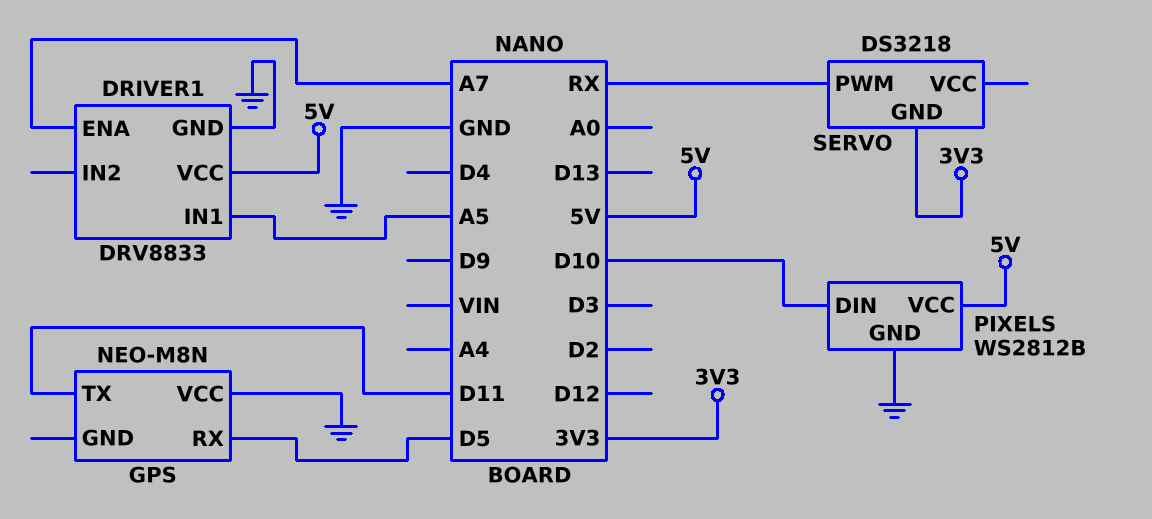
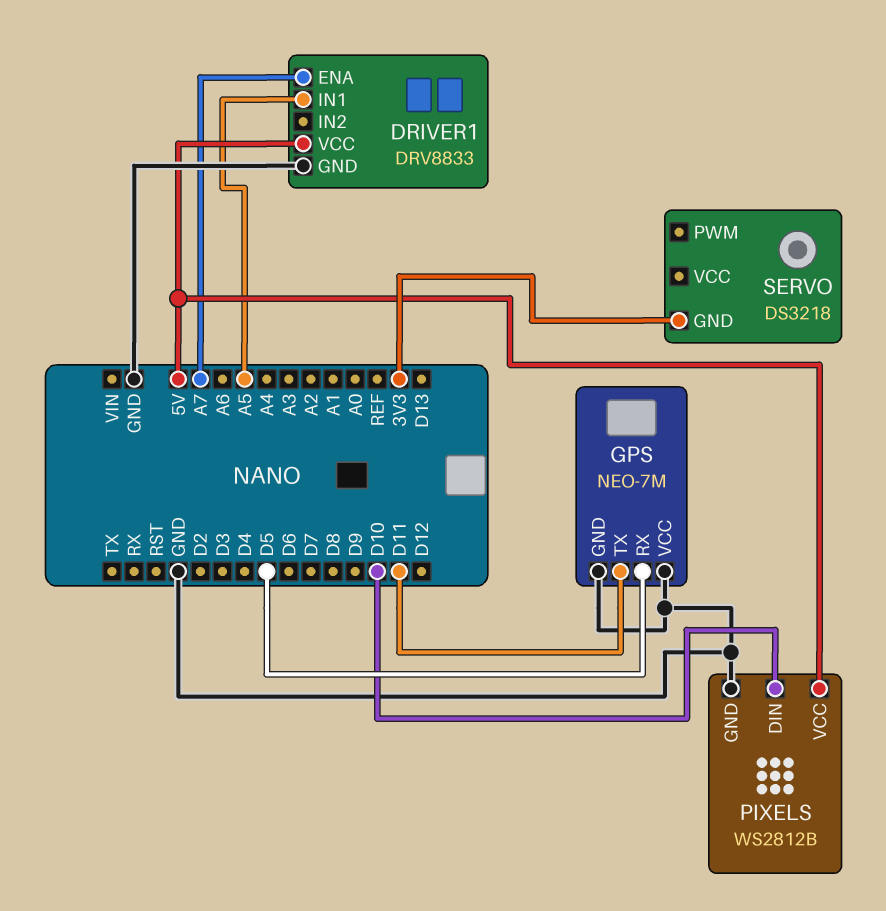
GPS: NEO-M8N -> NEO-7M
GPS pin GND: none -> GND
SERVO pin PWM: RX -> none

